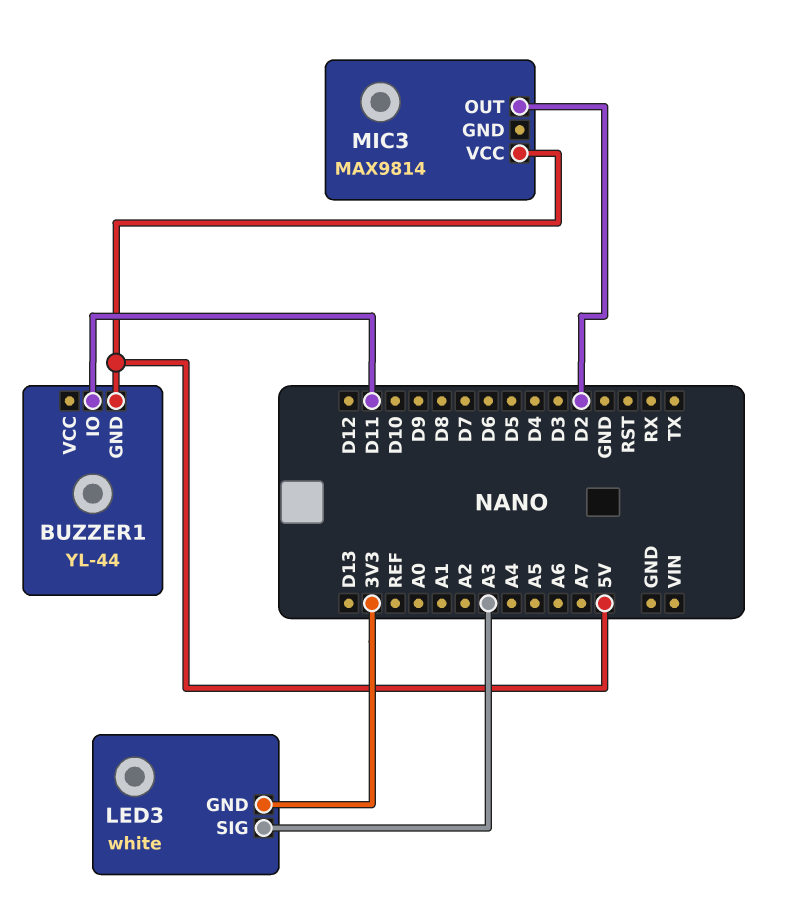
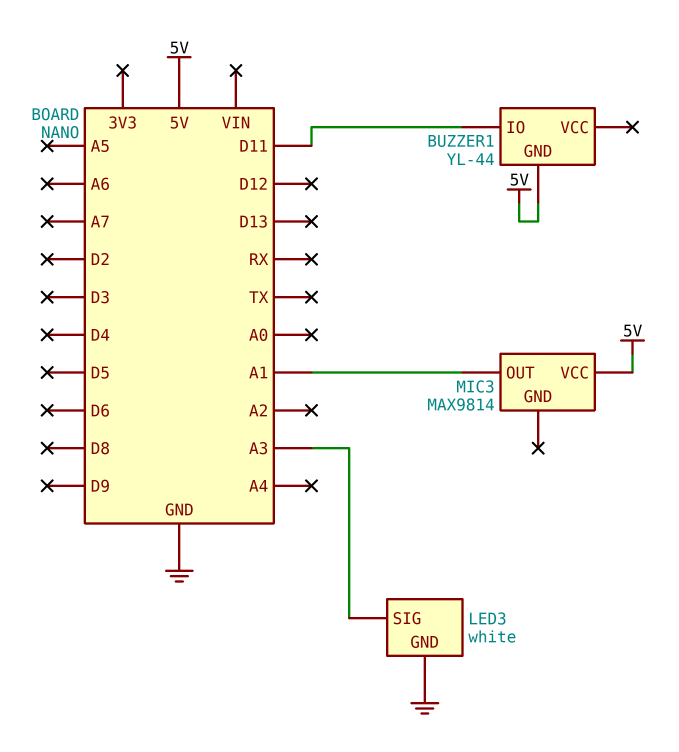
LED3 pin GND: 3V3 -> GND
MIC3 pin OUT: D2 -> A1

